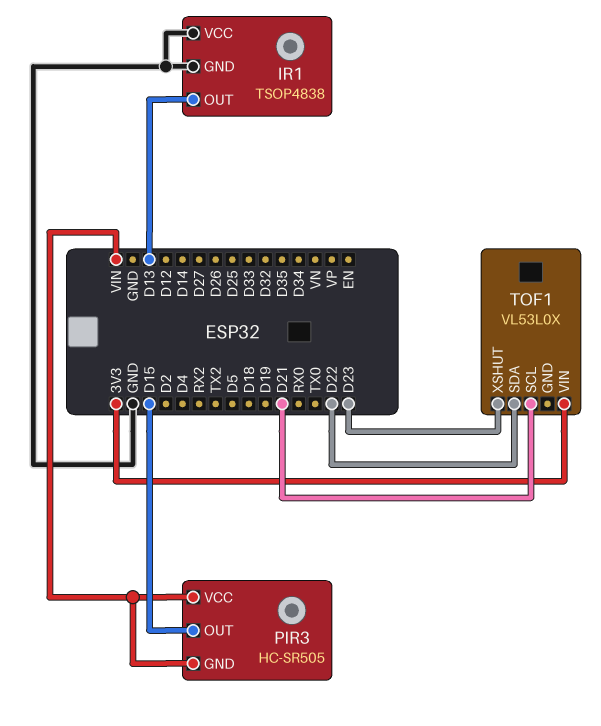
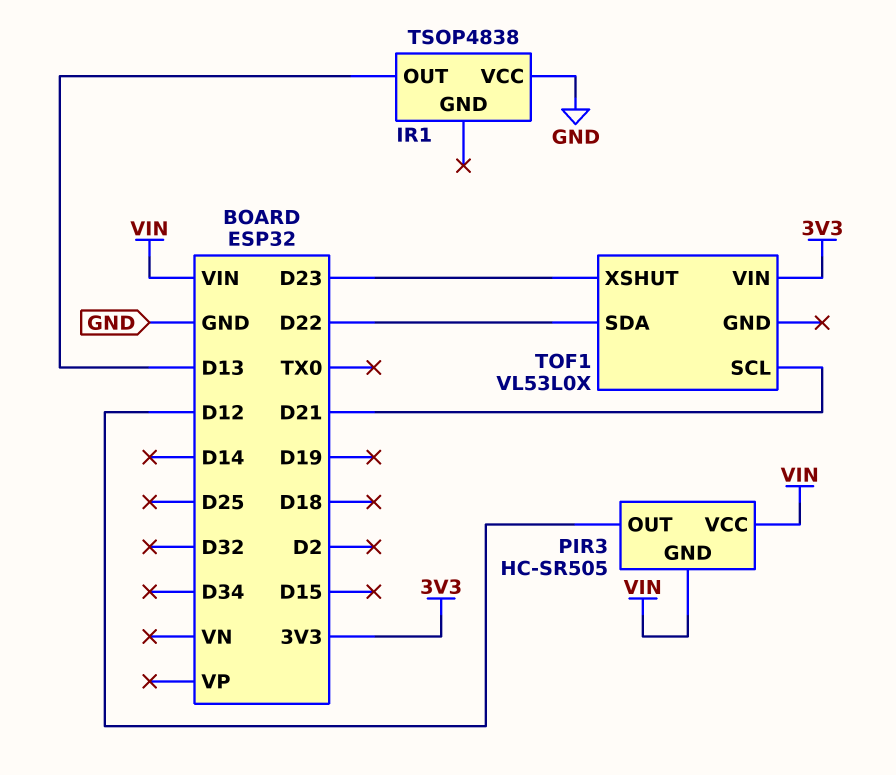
IR1 pin GND: GND -> none
PIR3 pin OUT: D15 -> D12

